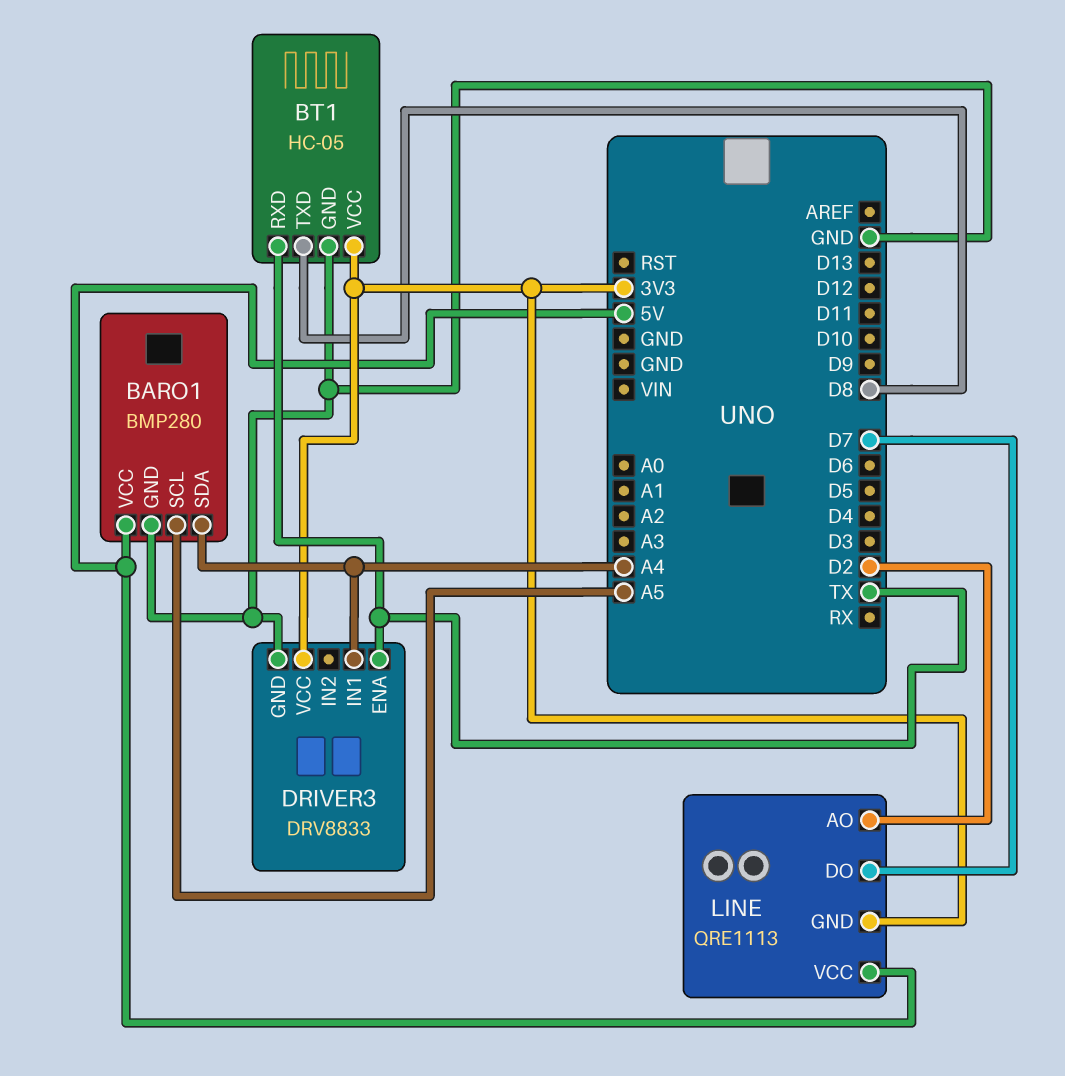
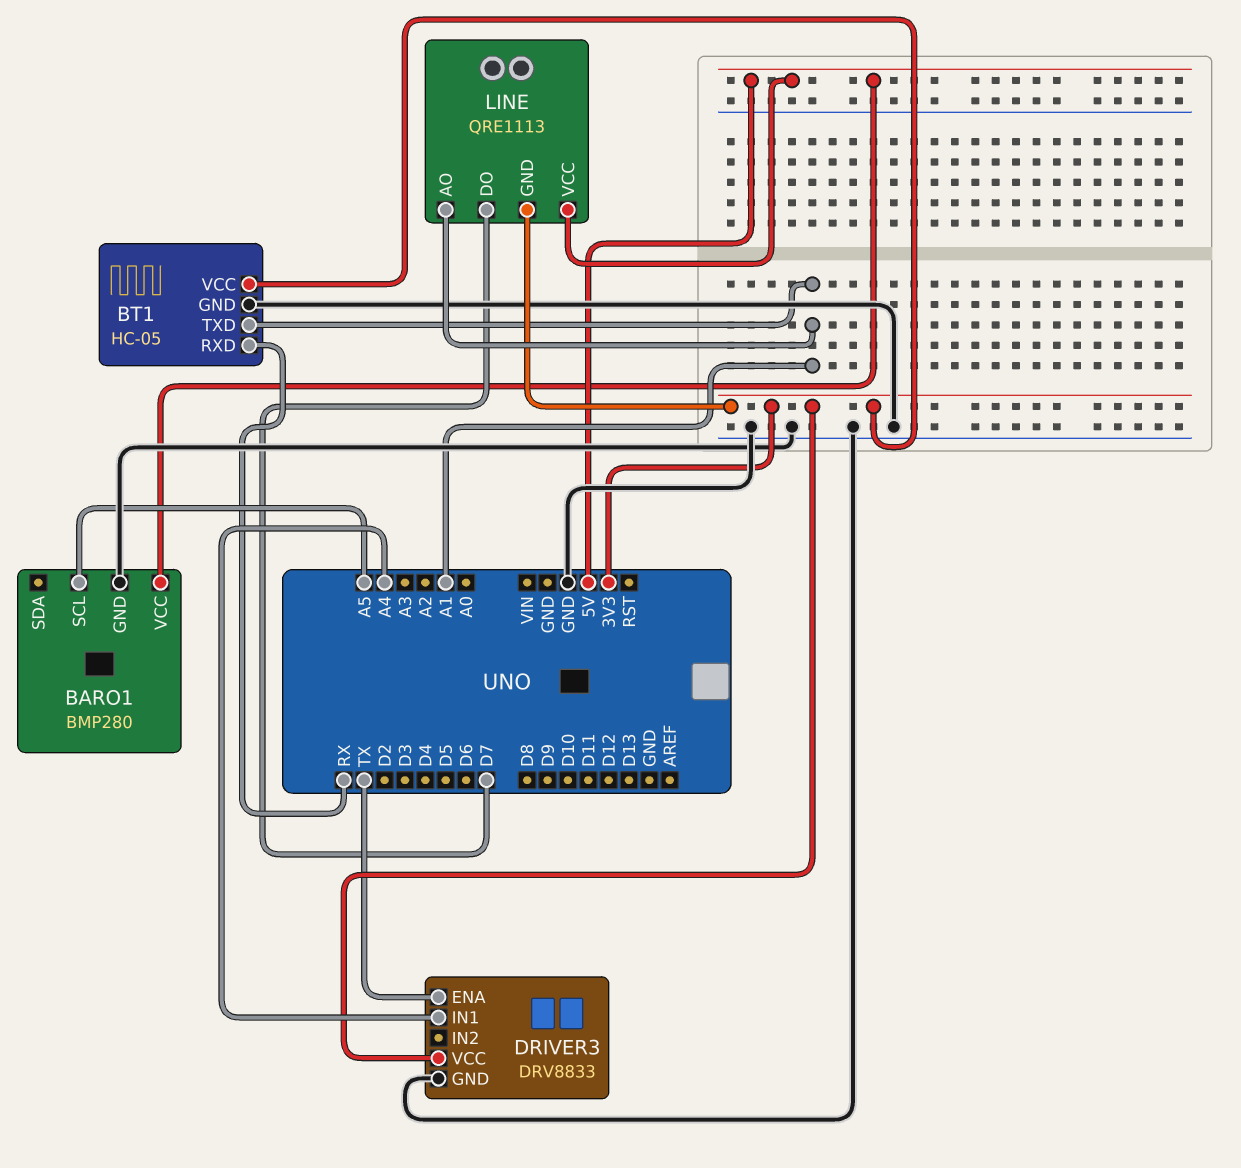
BARO1 pin SDA: A4 -> none
BT1 pin RXD: TX -> RX
BT1 pin TXD: D8 -> A1
LINE pin AO: D2 -> A1

